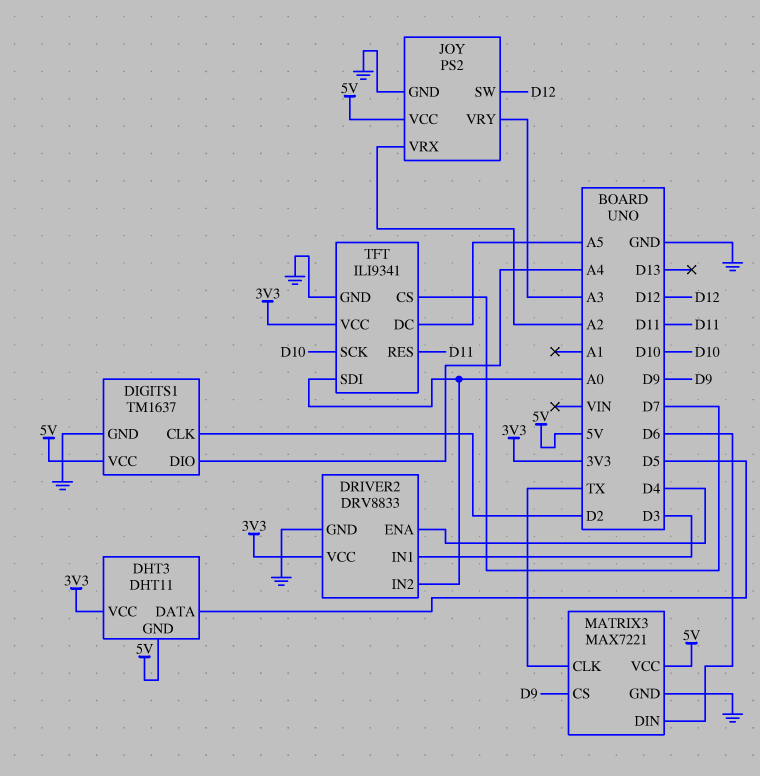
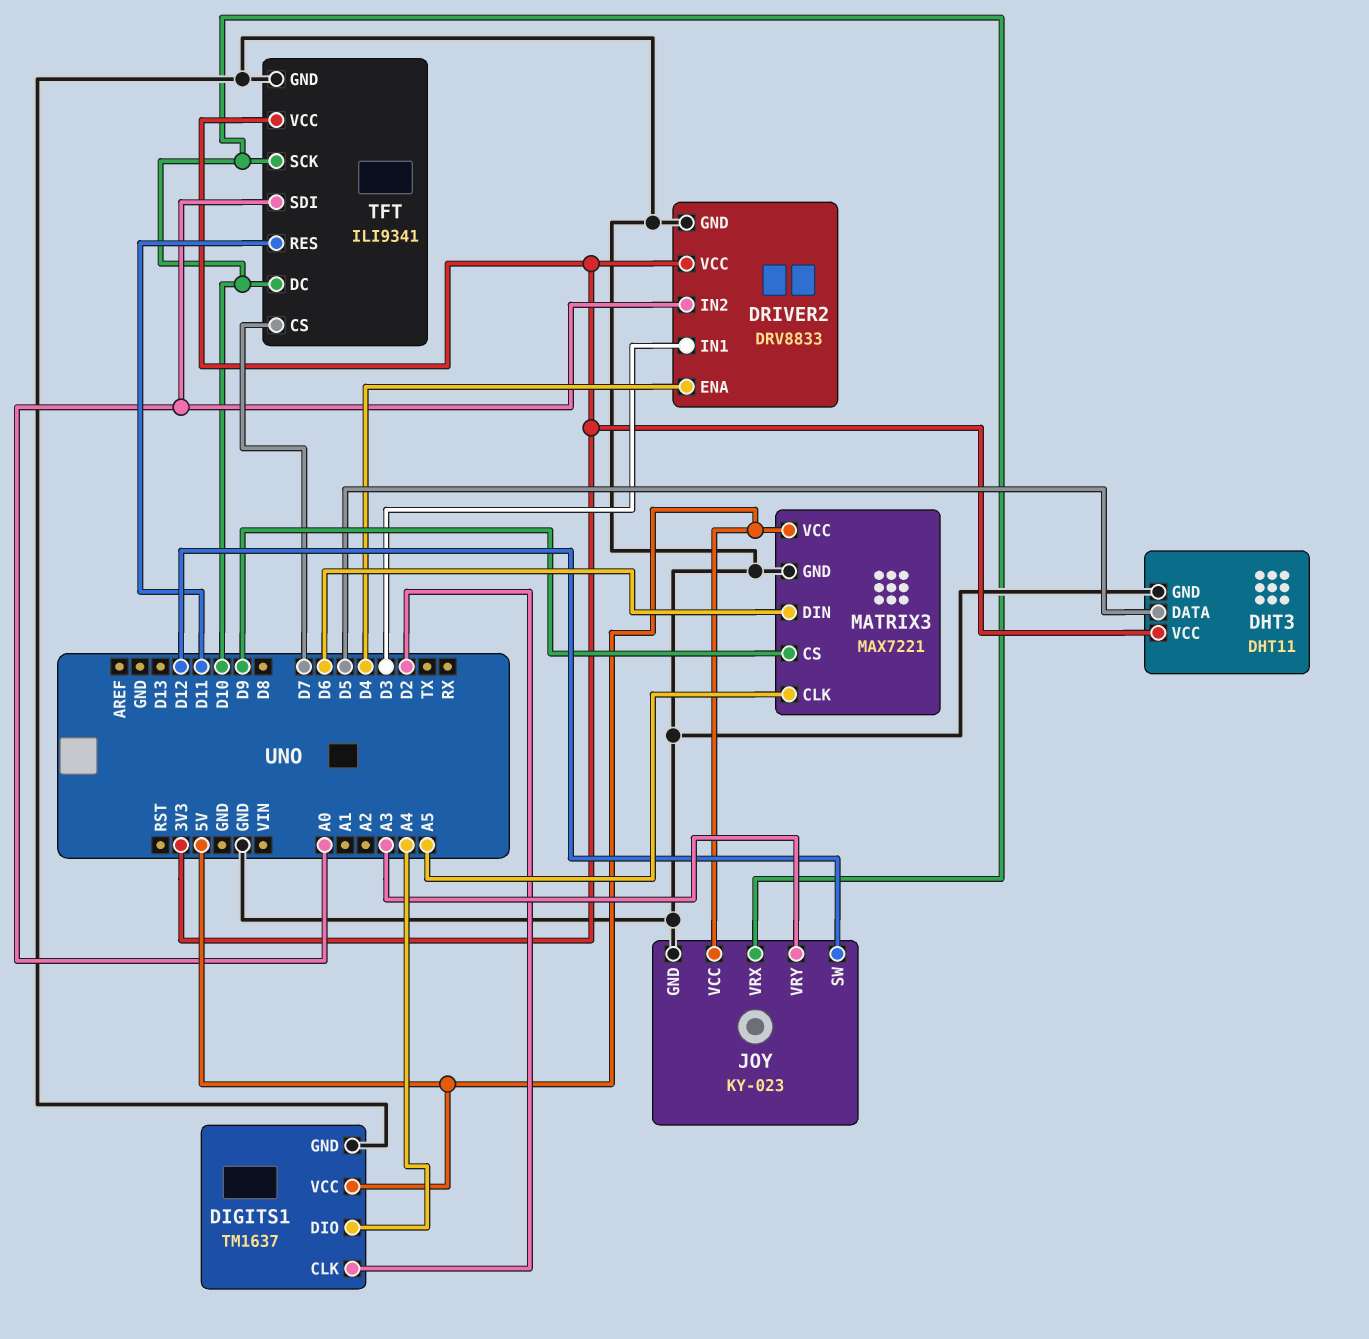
DHT3 pin GND: 5V -> GND
JOY: PS2 -> KY-023
JOY pin VRX: A2 -> D10
MATRIX3 pin CLK: TX -> A5
TFT pin DC: A5 -> D10

